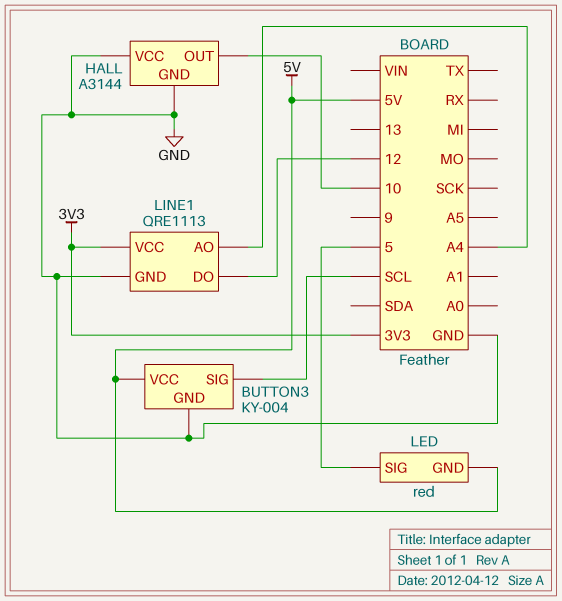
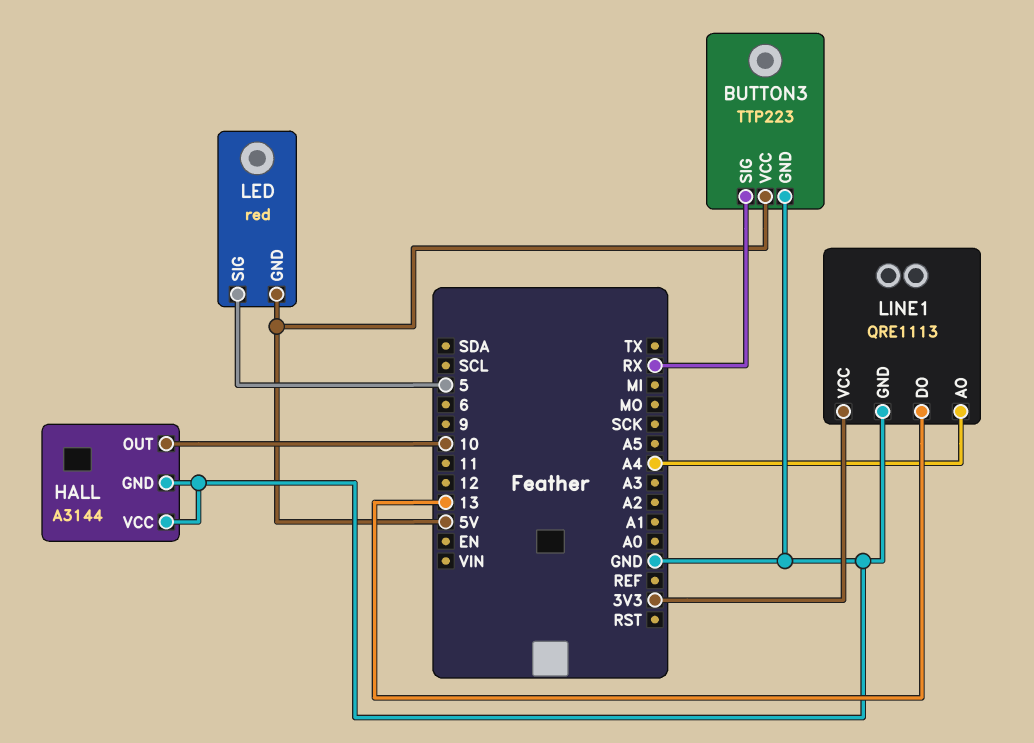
BUTTON3: KY-004 -> TTP223
BUTTON3 pin SIG: SCL -> RX
LINE1 pin DO: 12 -> 13

